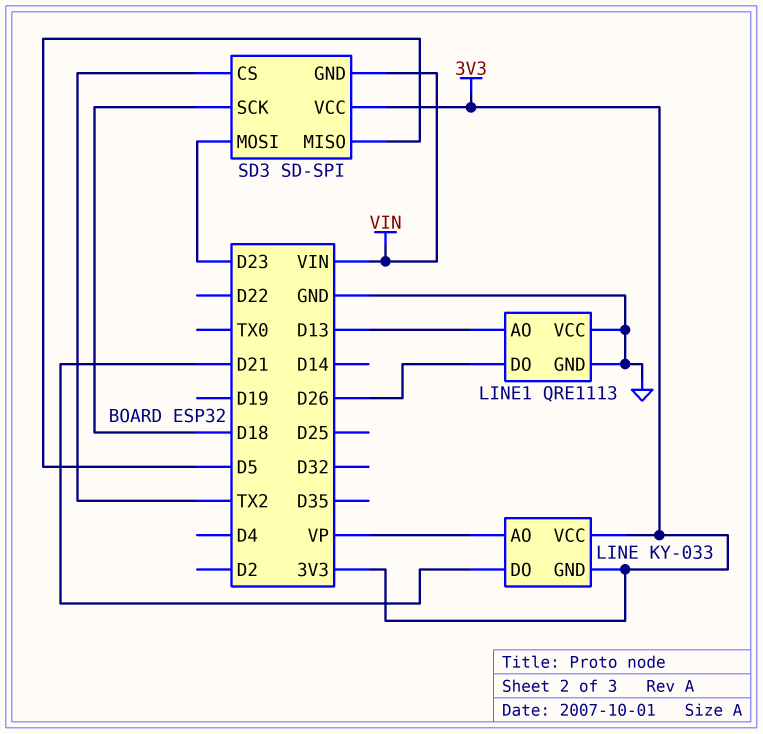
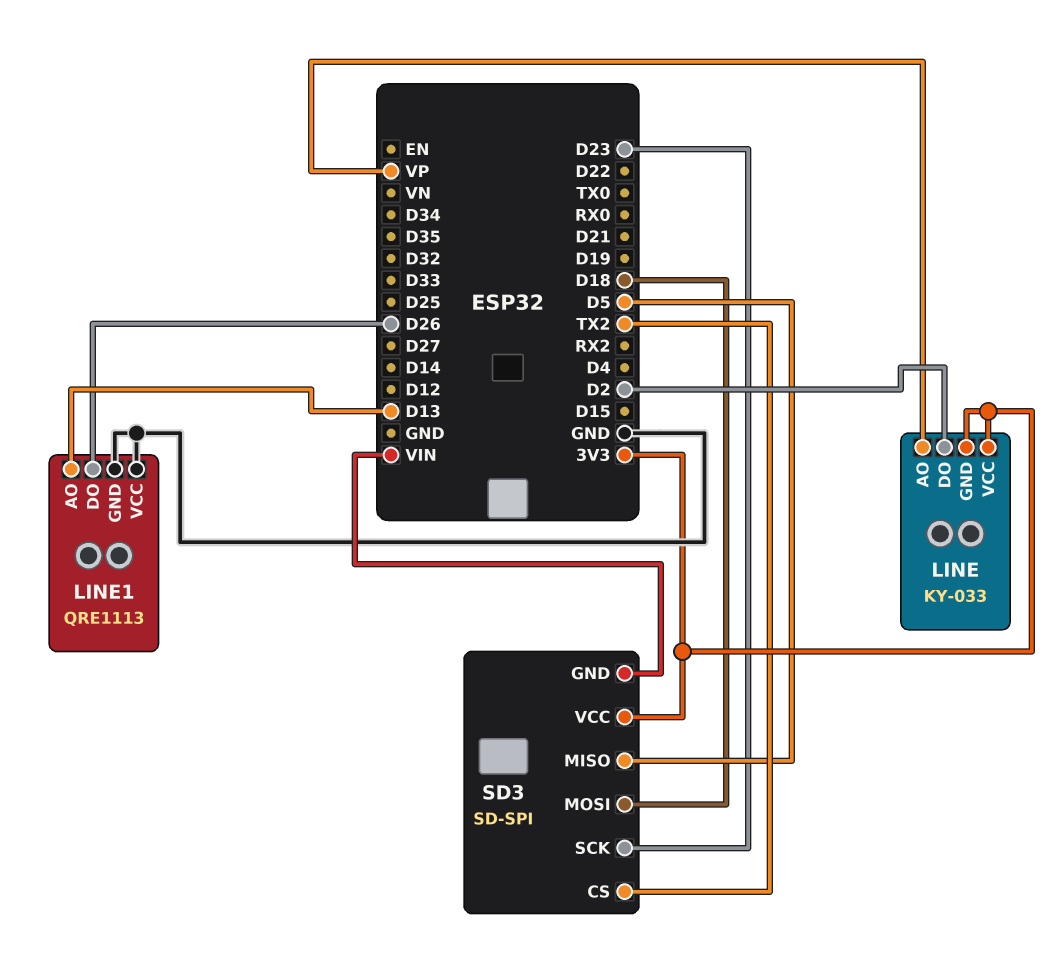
LINE pin DO: D21 -> D2
SD3 pin MOSI: D23 -> D18
SD3 pin SCK: D18 -> D23

